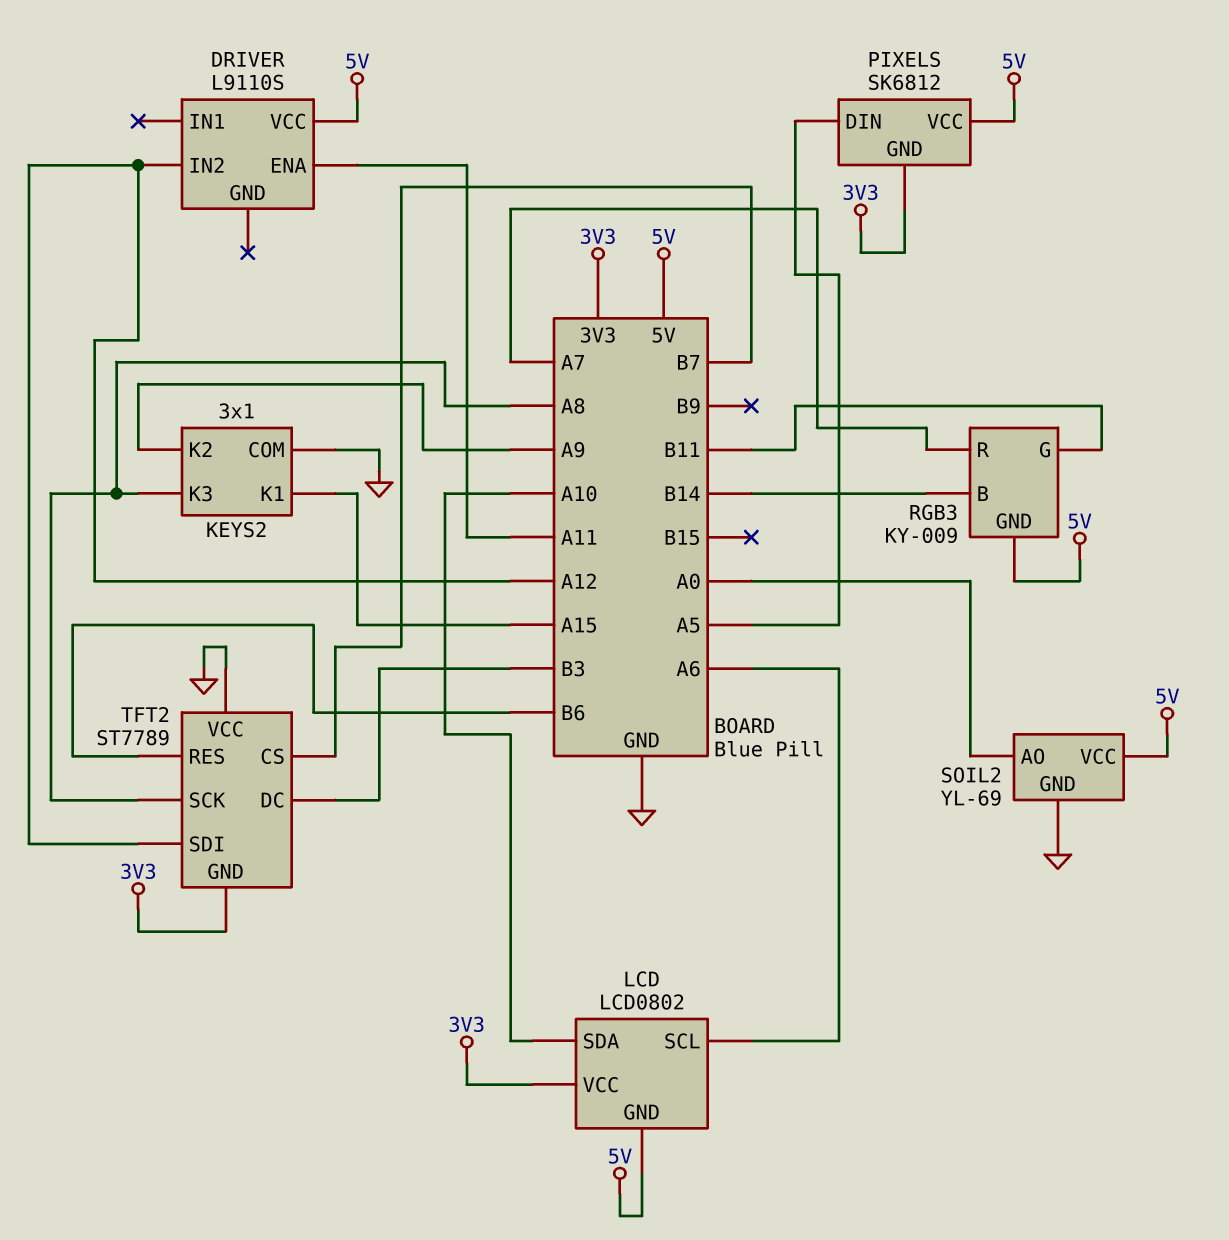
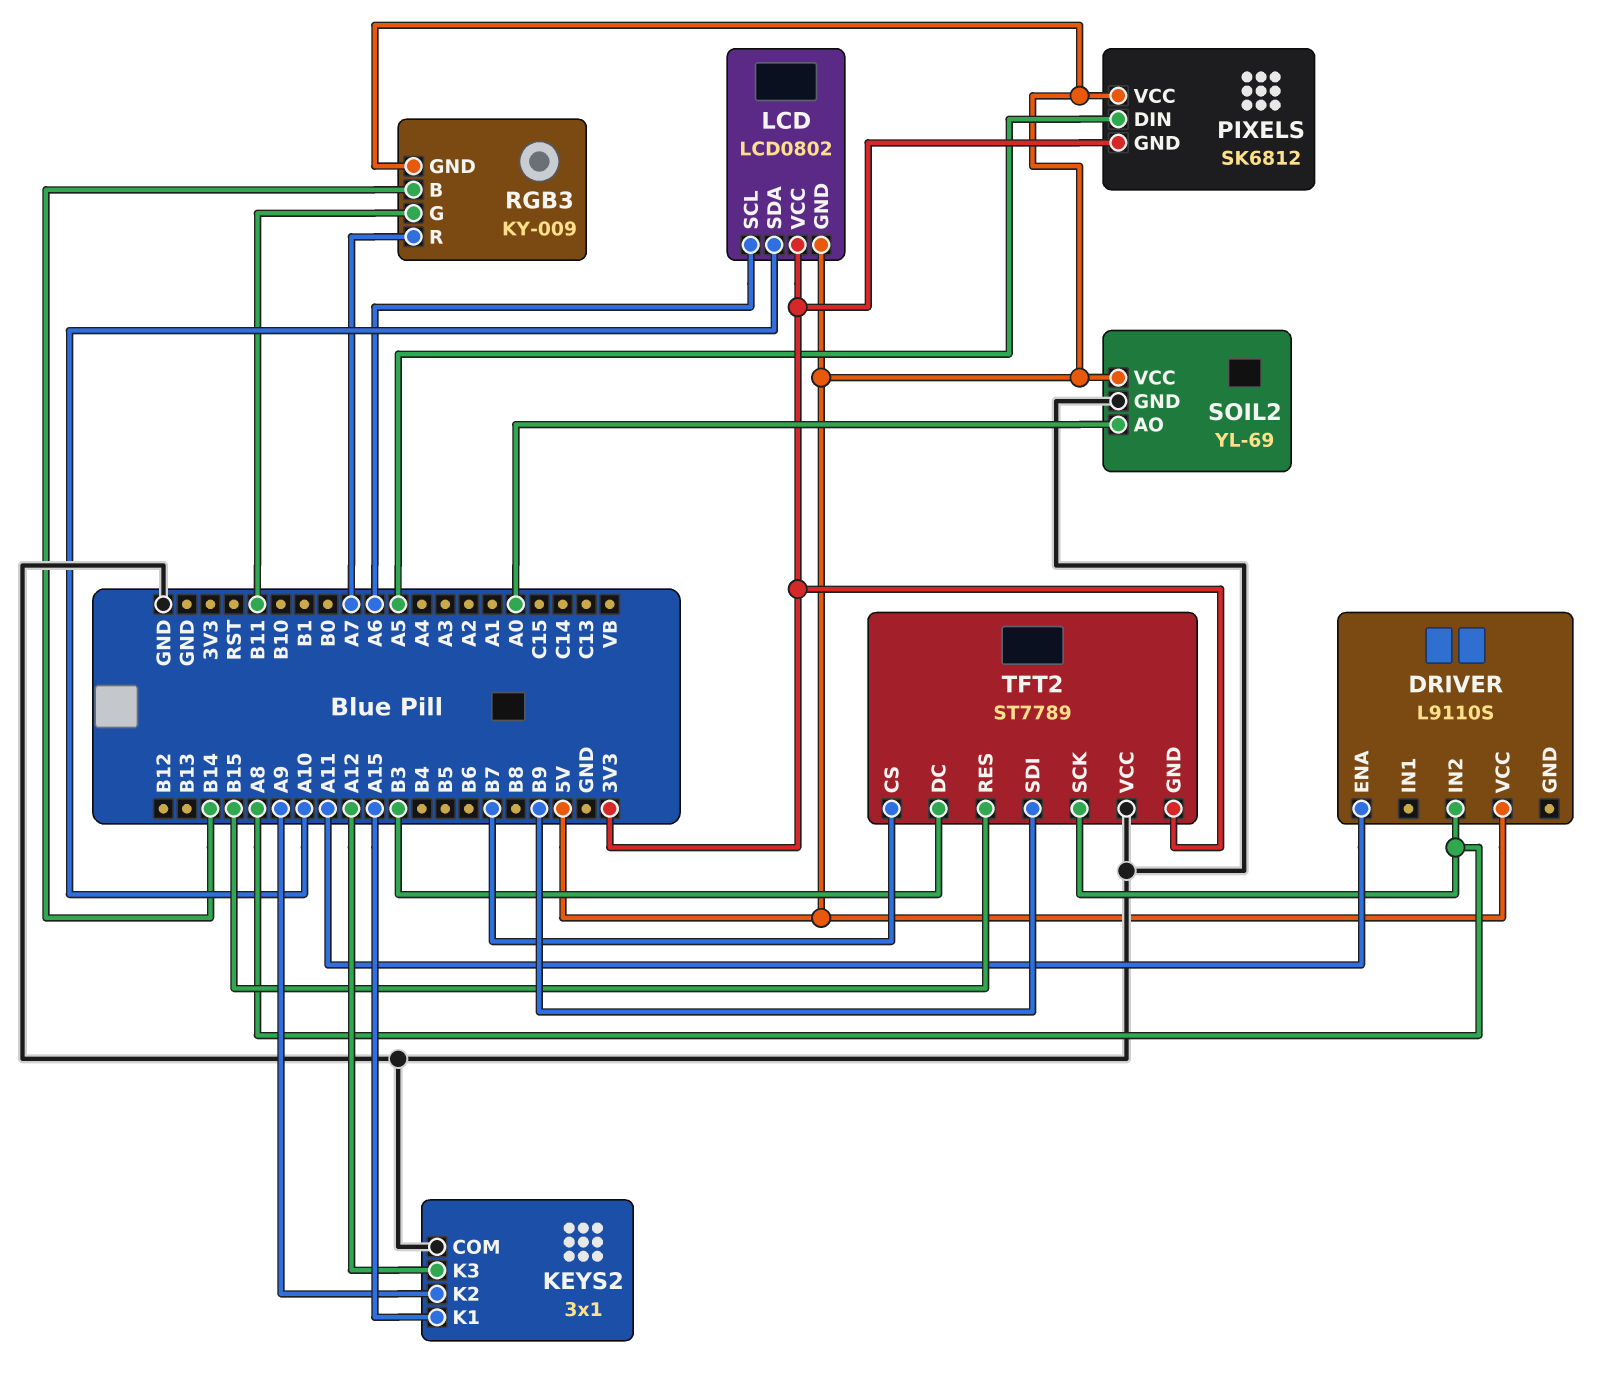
DRIVER pin IN2: A12 -> A8
KEYS2 pin K3: A8 -> A12
TFT2 pin RES: B6 -> B15
TFT2 pin SDI: A12 -> B9

